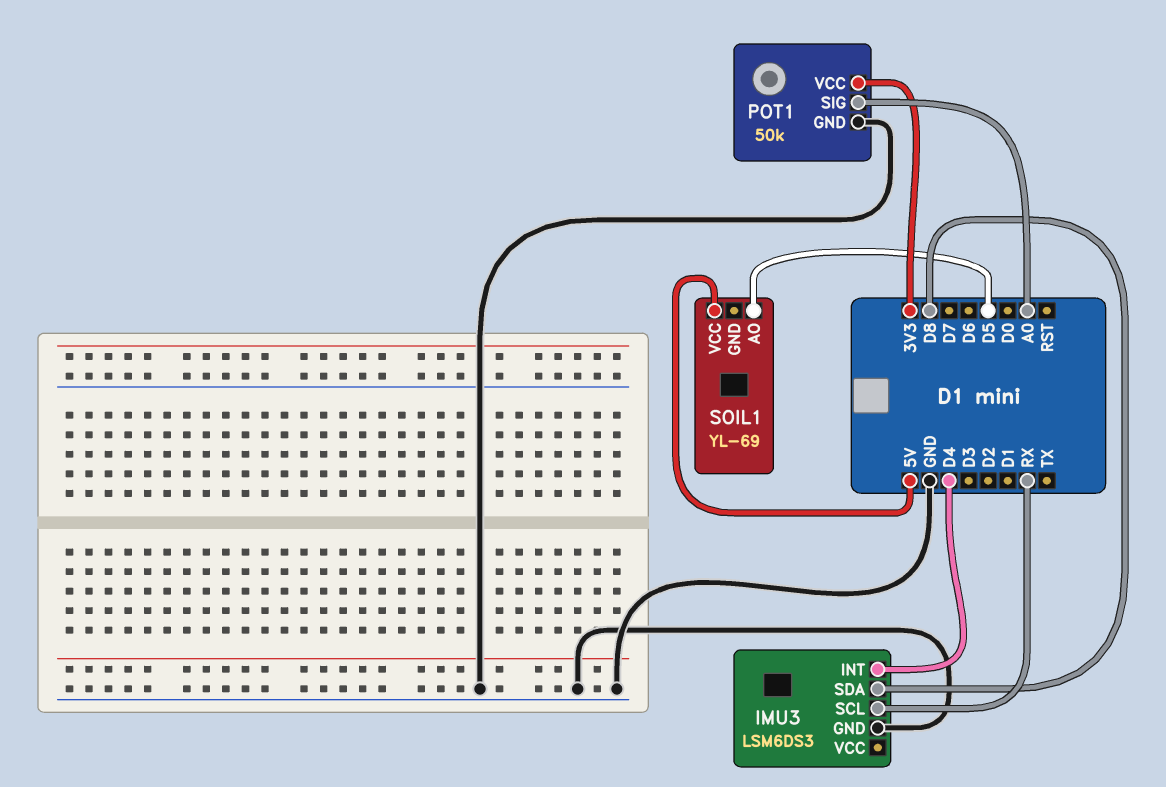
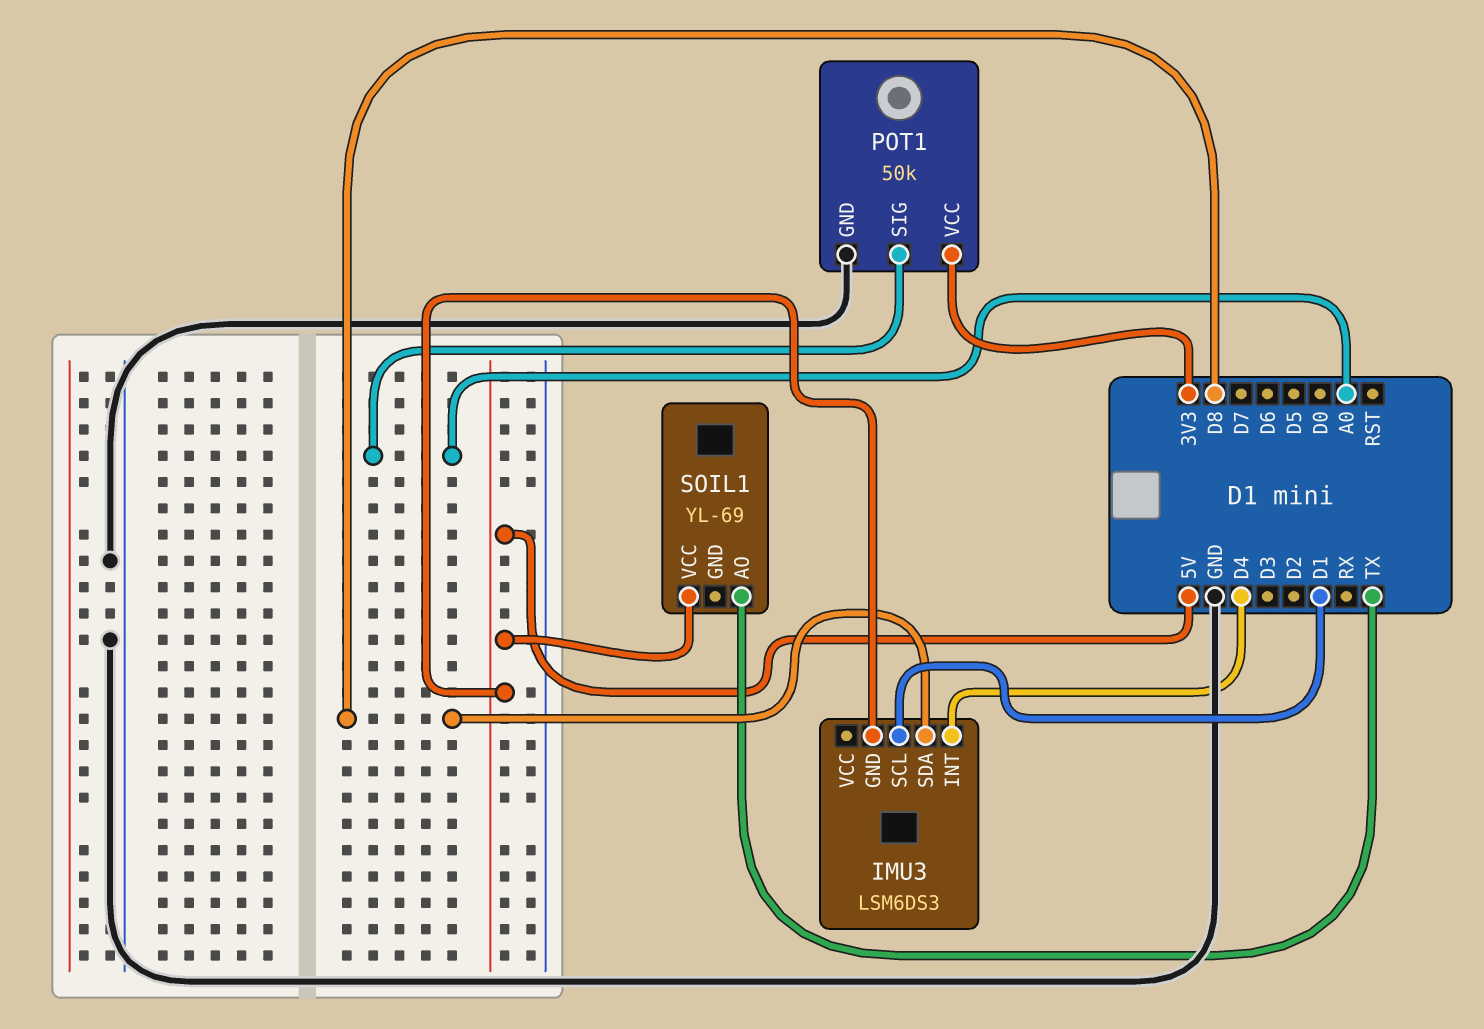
IMU3 pin GND: GND -> 5V
IMU3 pin SCL: RX -> D1
SOIL1 pin AO: D5 -> TX

